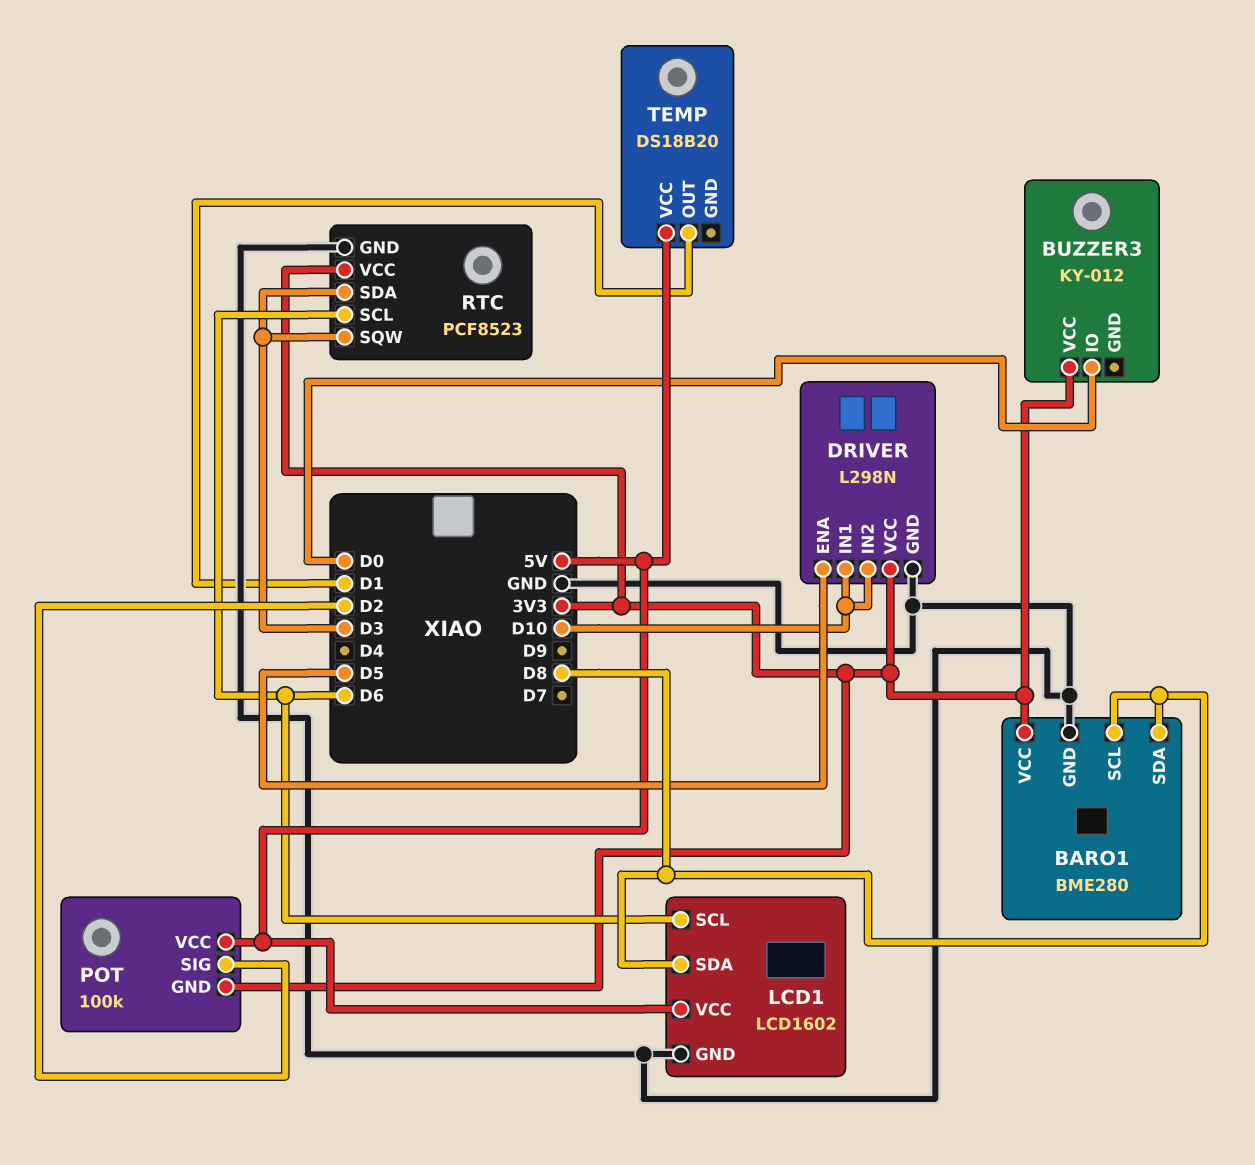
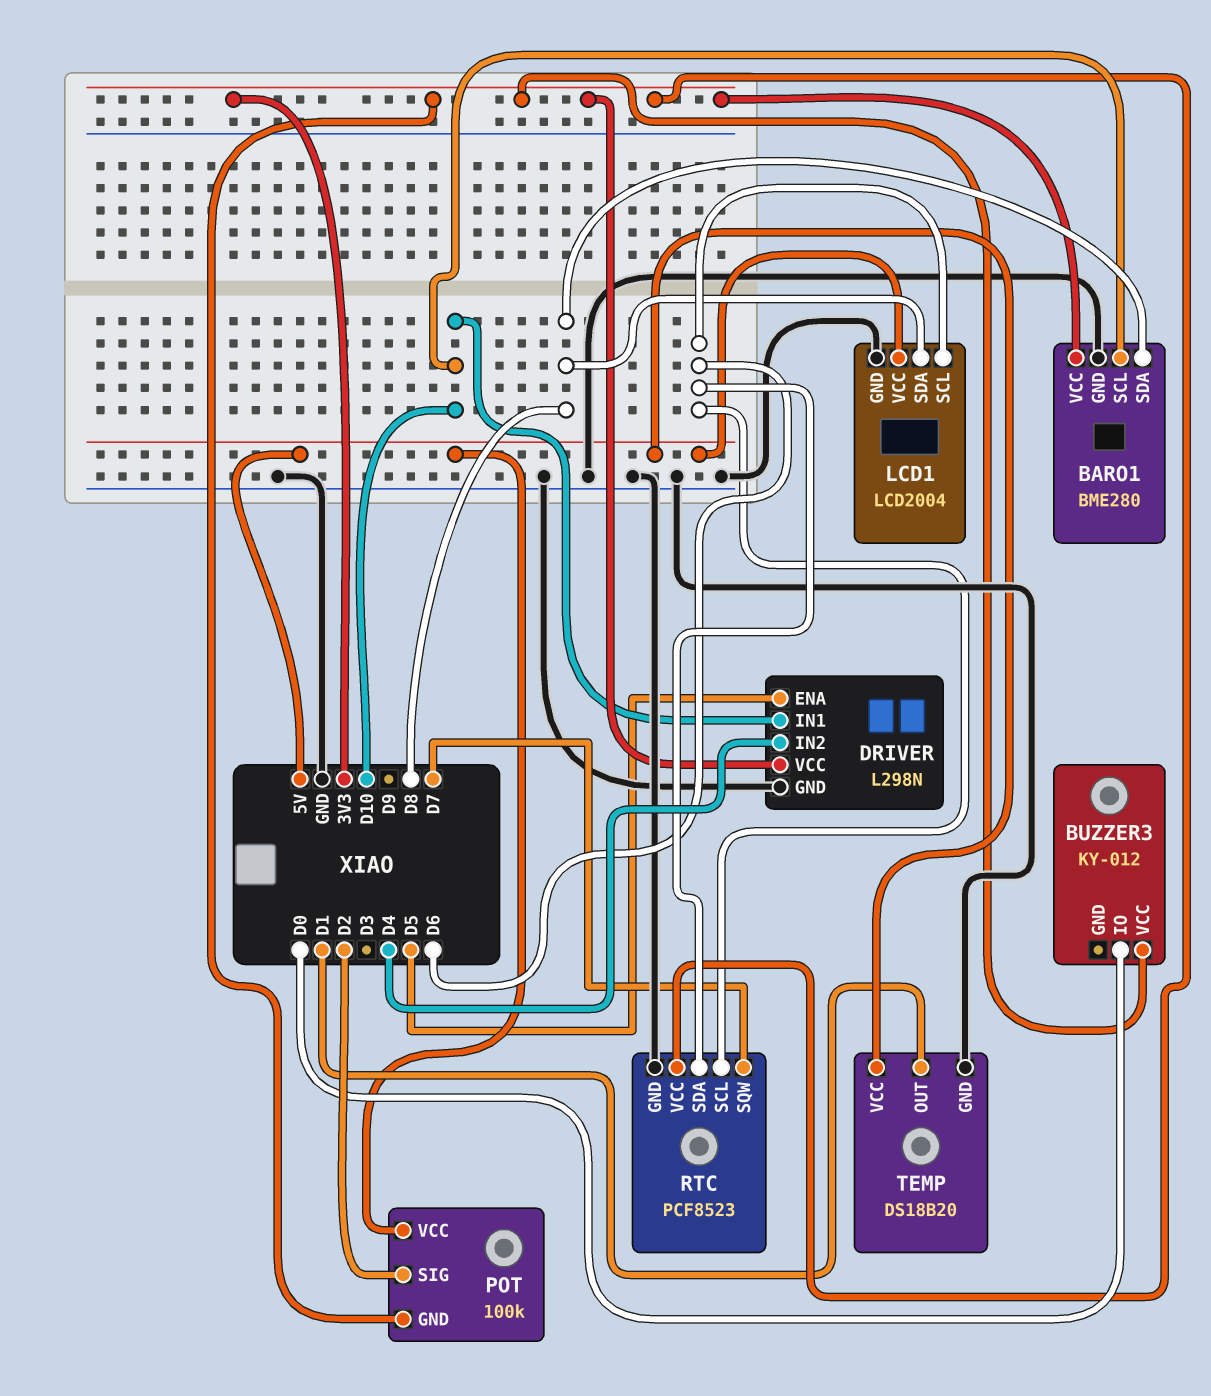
BARO1 pin SCL: D8 -> D10
DRIVER pin IN2: D10 -> D4
LCD1: LCD1602 -> LCD2004
RTC pin SDA: D3 -> D6
RTC pin SQW: D3 -> D7
TEMP pin GND: none -> GND

